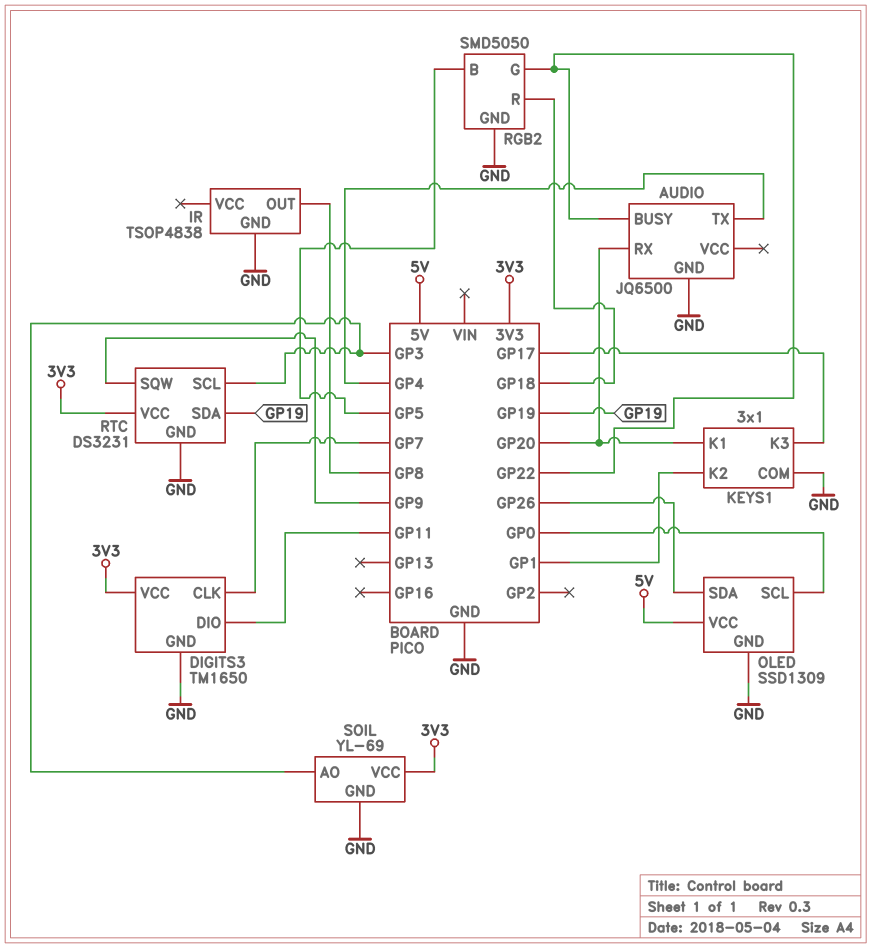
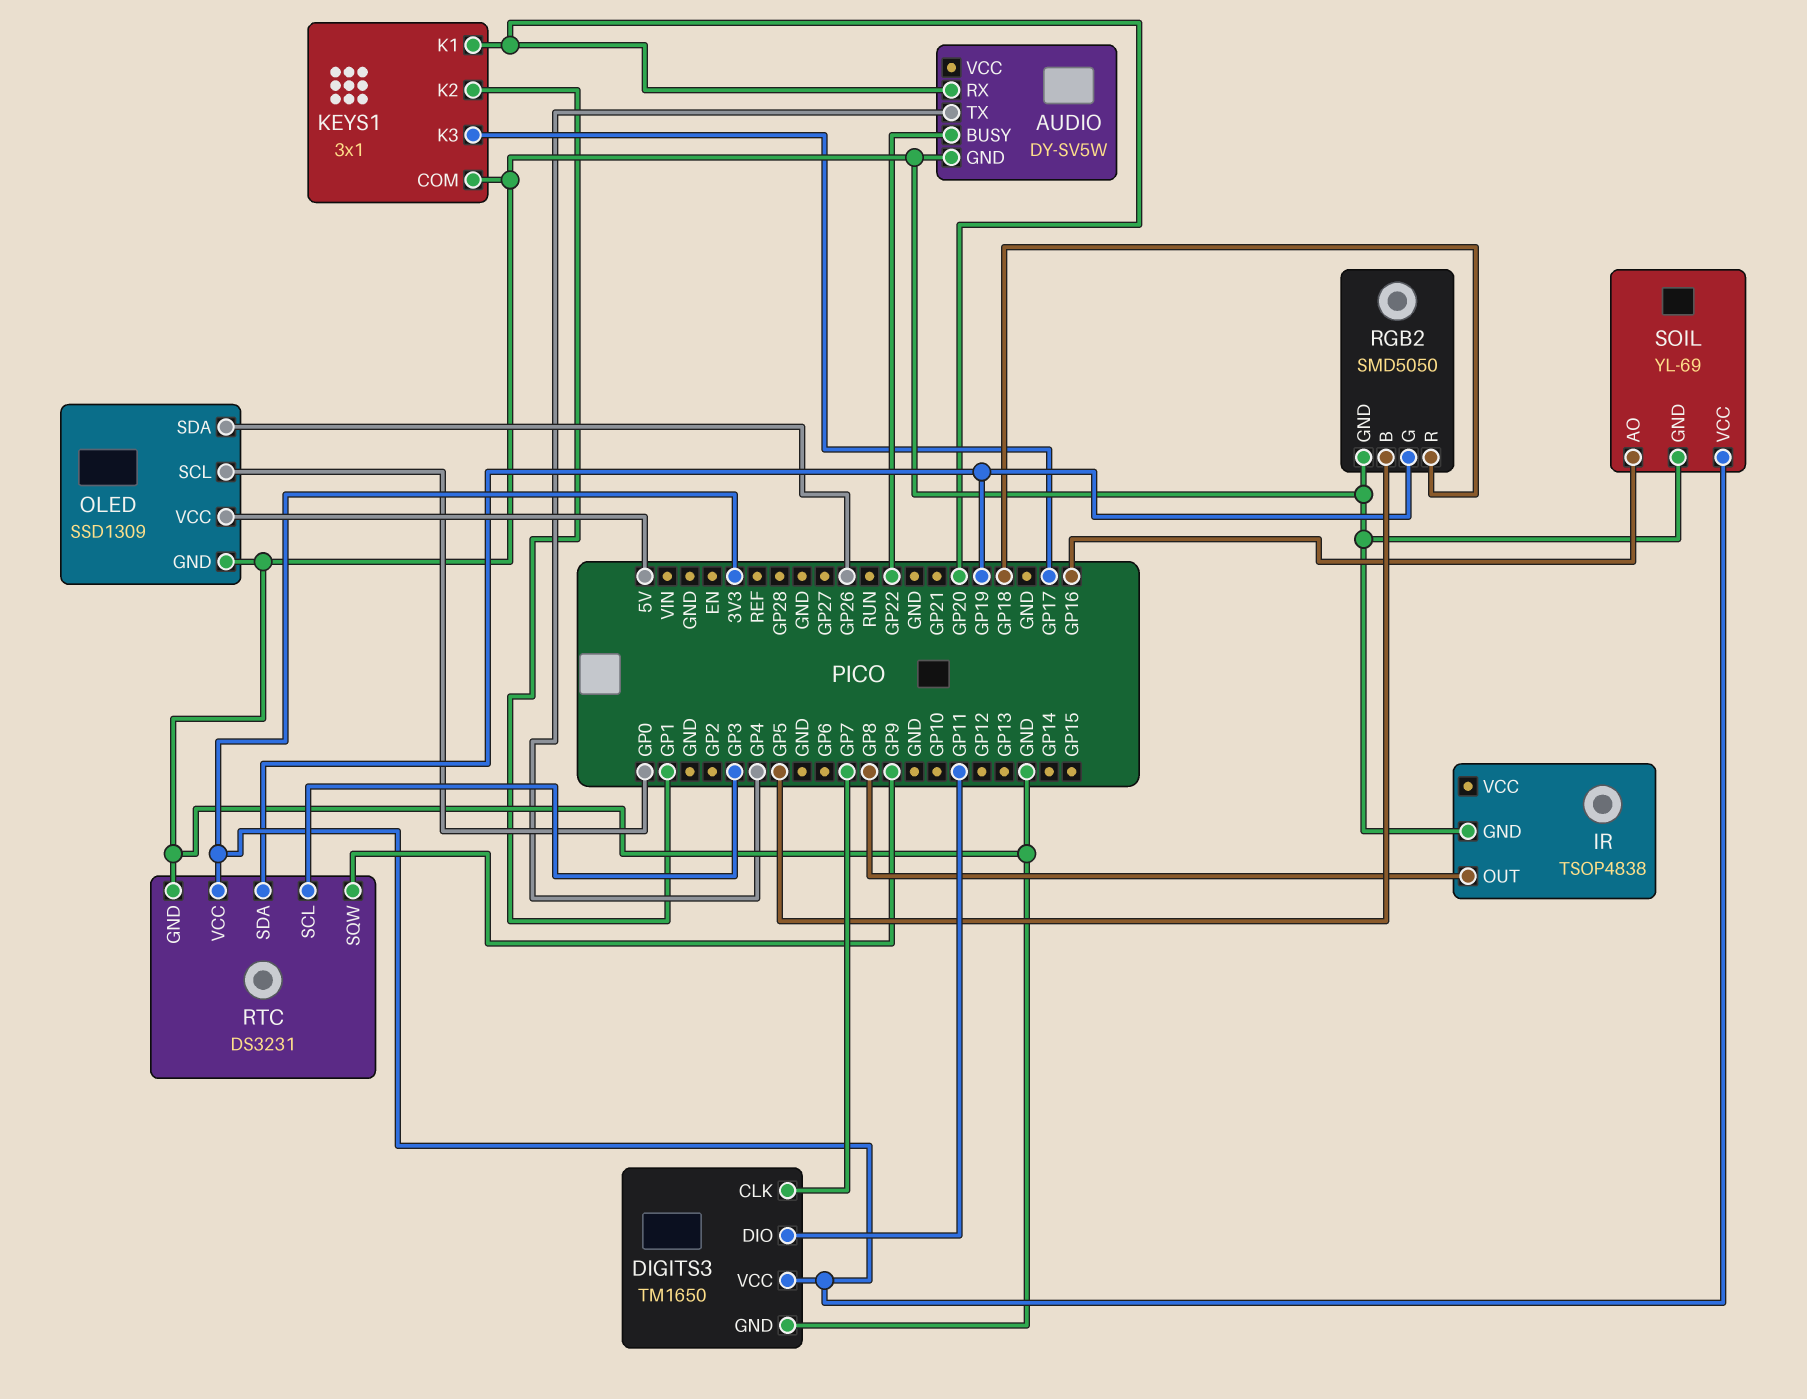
AUDIO: JQ6500 -> DY-SV5W
RGB2 pin G: GP22 -> GP19
SOIL pin AO: GP3 -> GP16

